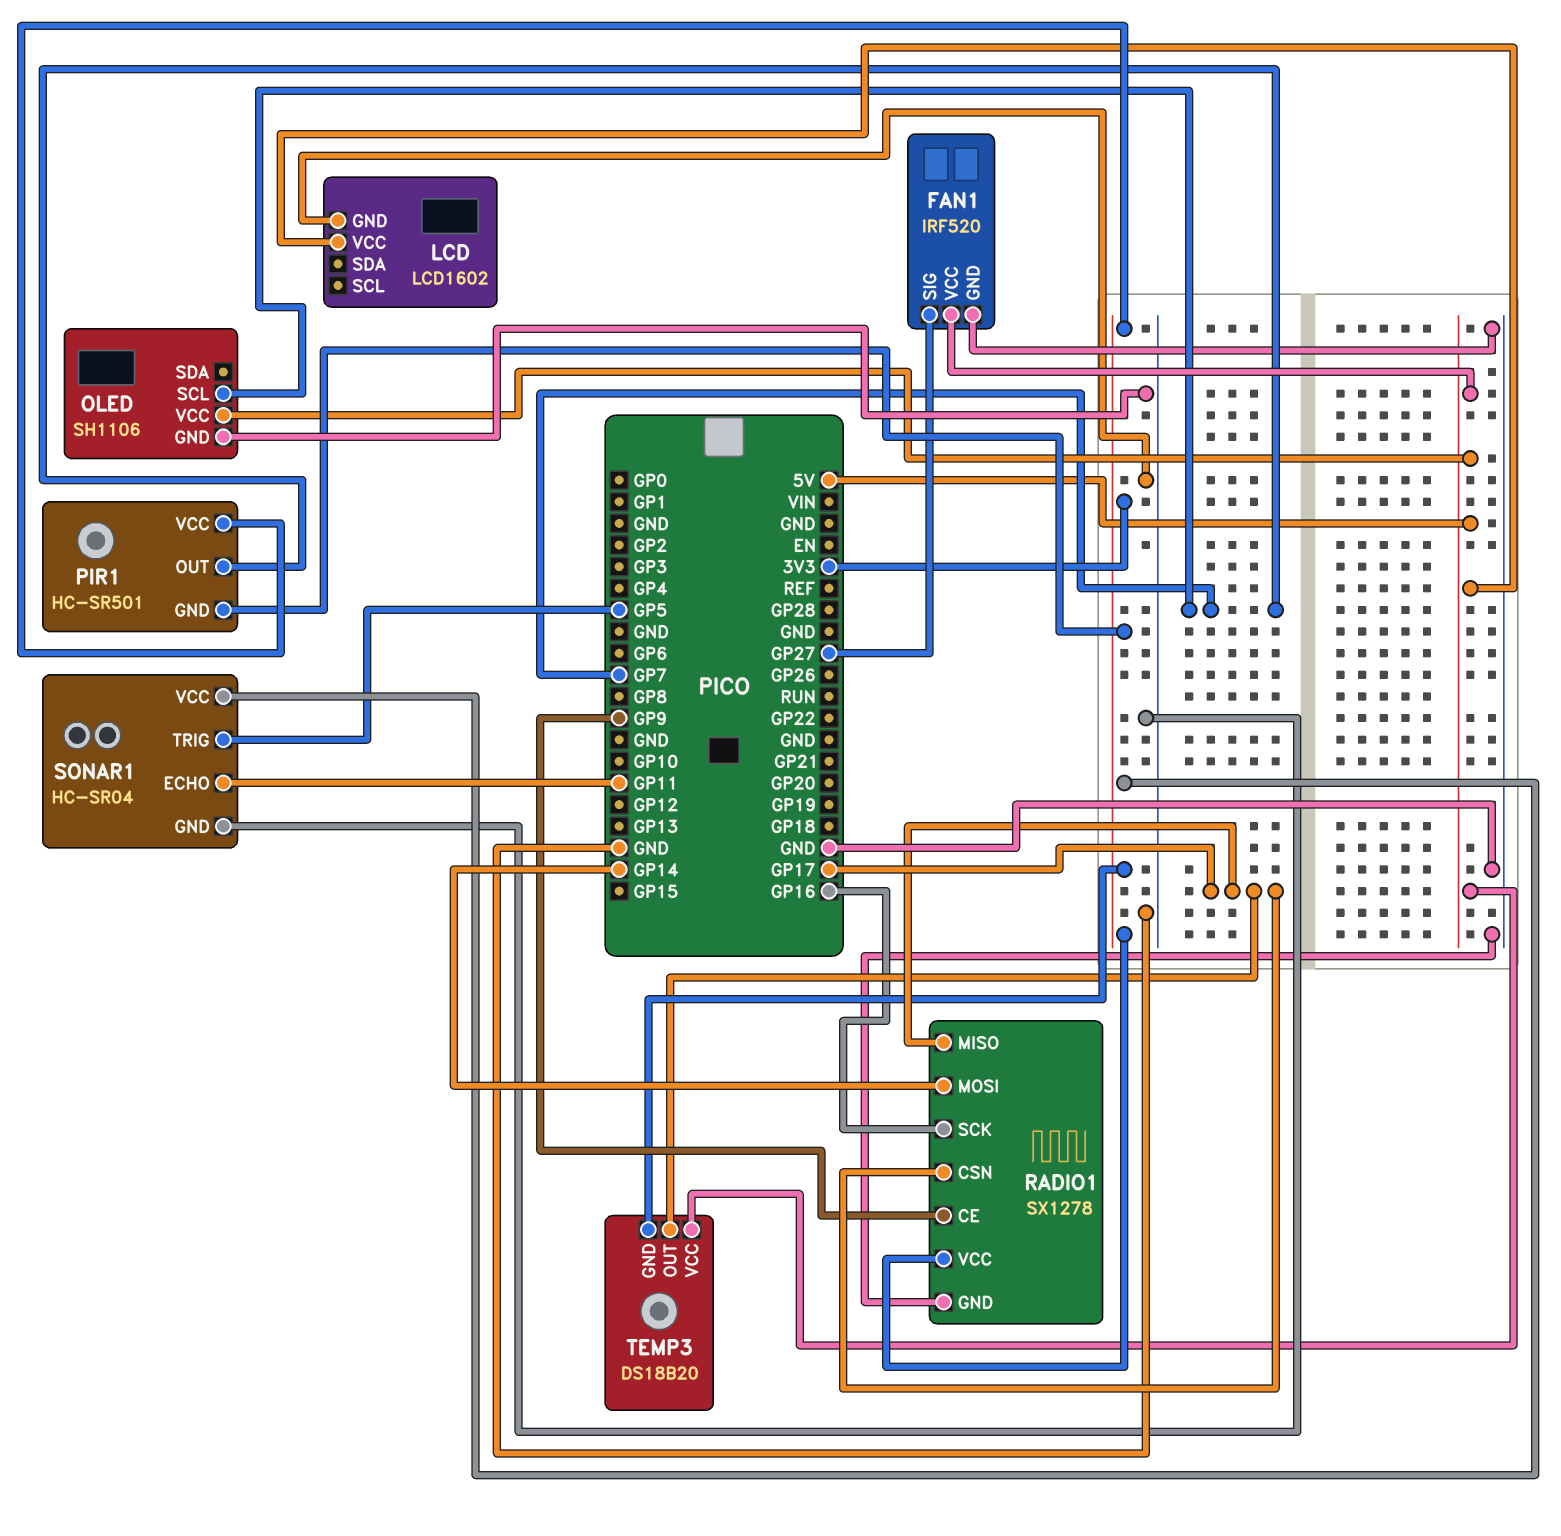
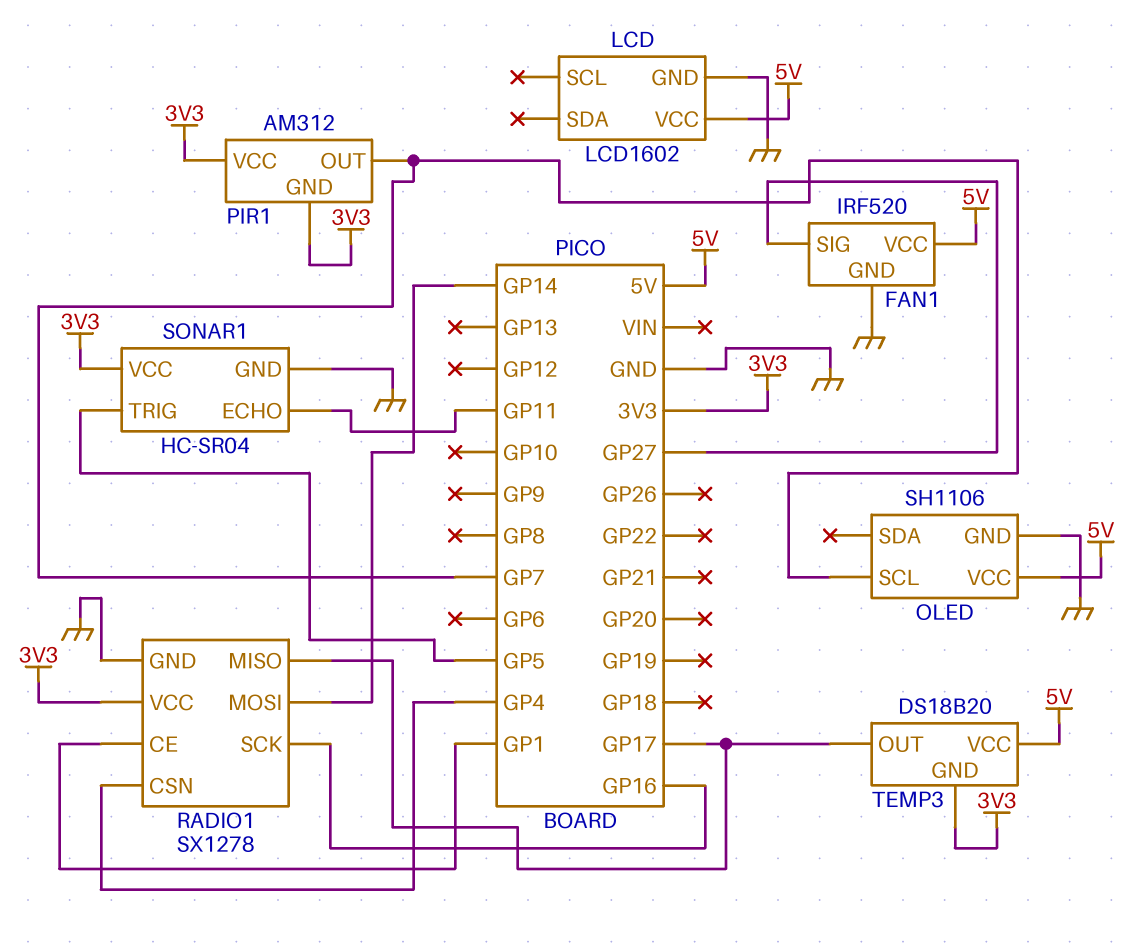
PIR1: HC-SR501 -> AM312
RADIO1 pin CE: GP9 -> GP1
RADIO1 pin CSN: GP17 -> GP4

